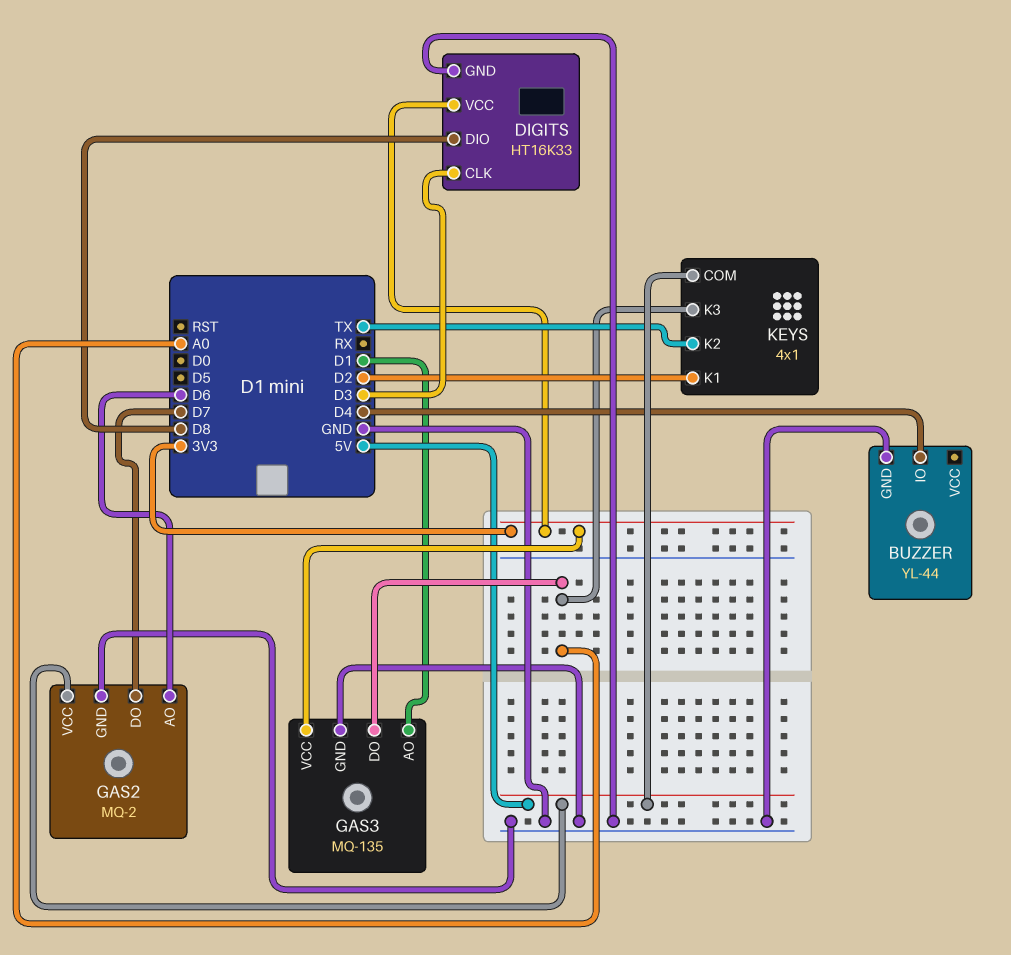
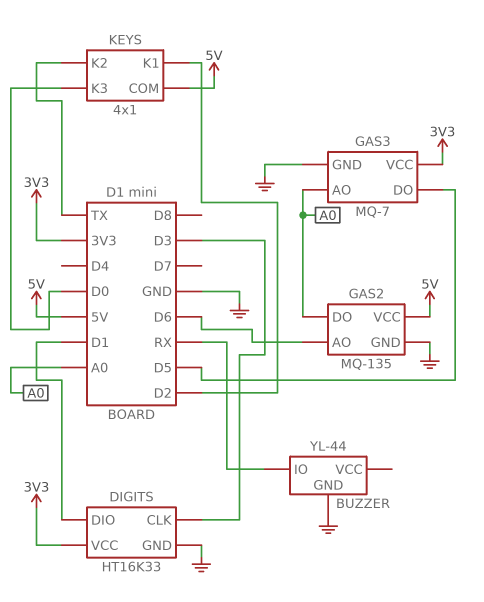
BUZZER pin IO: D4 -> RX
DIGITS pin DIO: D8 -> D1
GAS2: MQ-2 -> MQ-135
GAS2 pin DO: D7 -> A0
GAS3: MQ-135 -> MQ-7
GAS3 pin AO: D1 -> A0
GAS3 pin DO: A0 -> D5
KEYS pin K3: A0 -> D0

